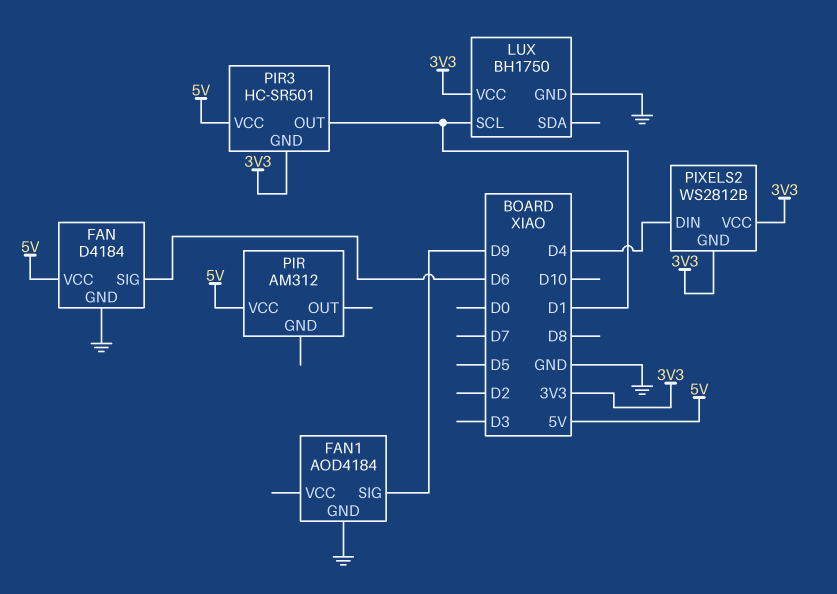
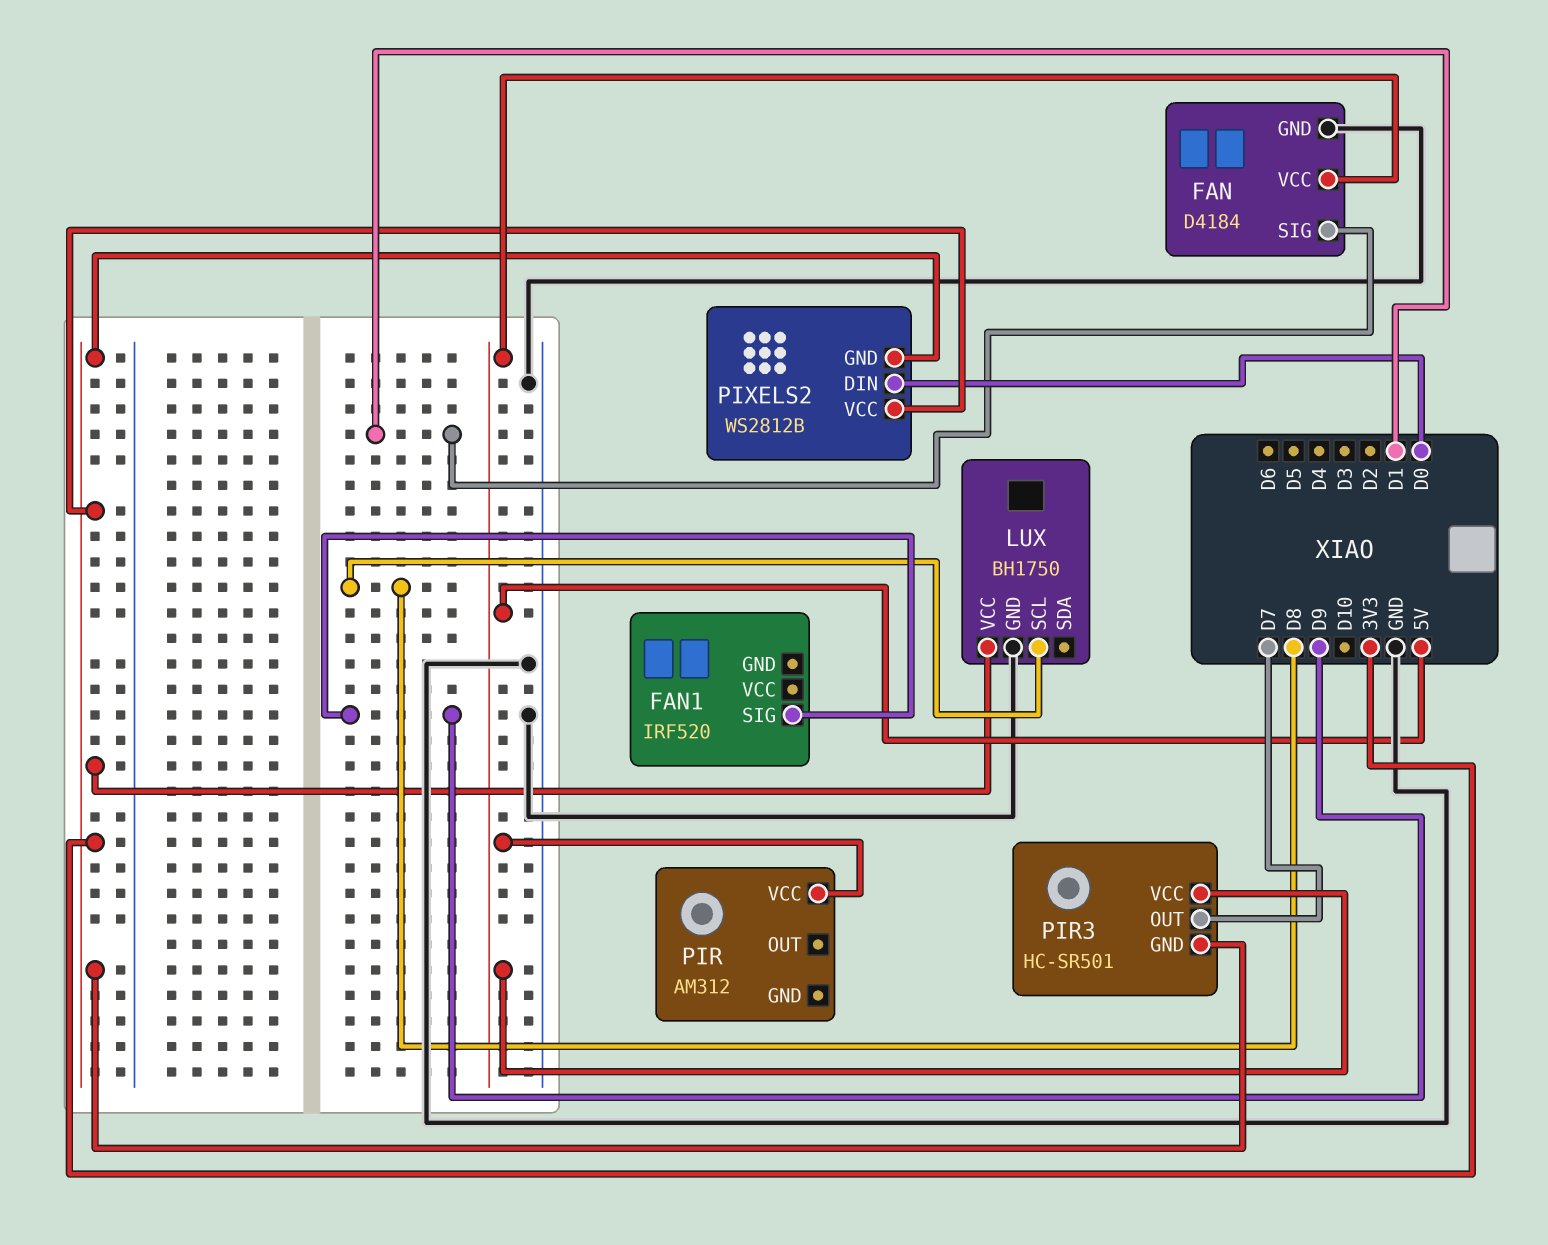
FAN pin SIG: D6 -> D1
FAN1: AOD4184 -> IRF520
FAN1 pin GND: GND -> none
LUX pin SCL: D1 -> D8
PIR3 pin OUT: D1 -> D7
PIXELS2 pin DIN: D4 -> D0

